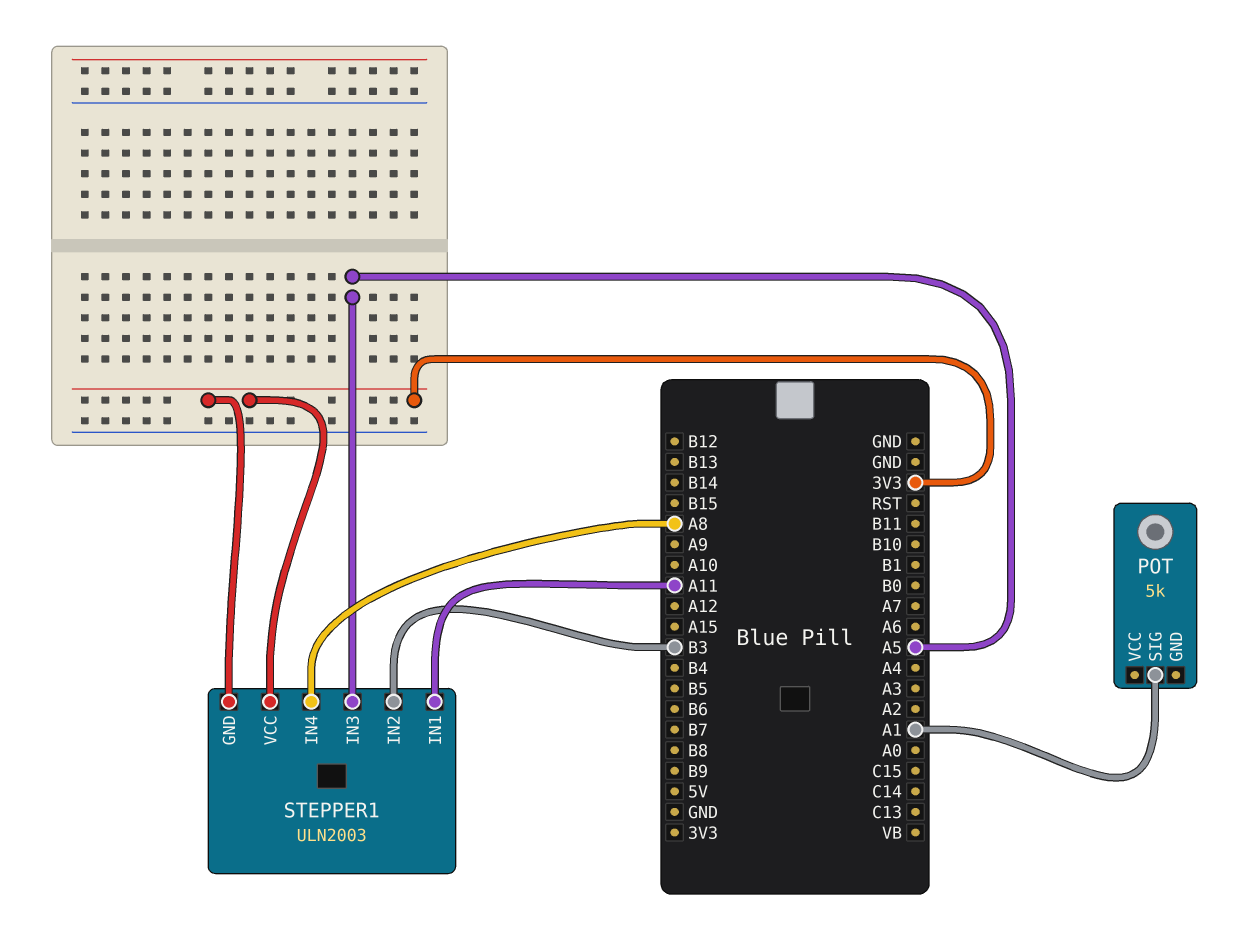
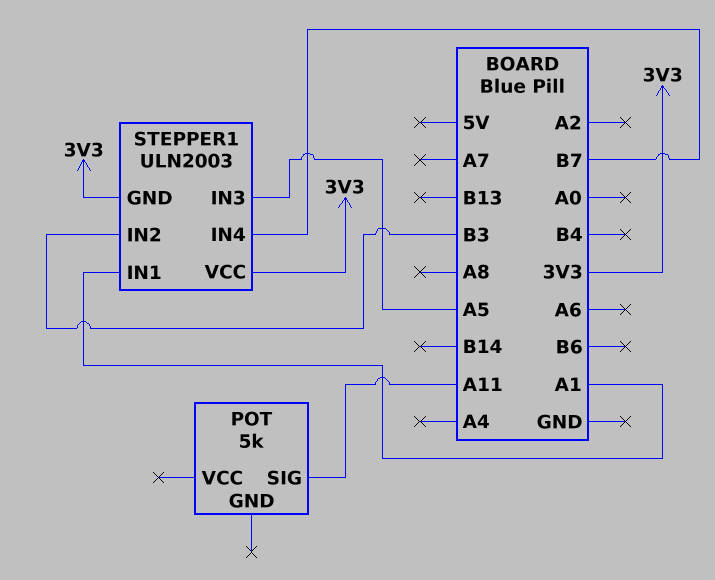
POT pin SIG: A1 -> A11
STEPPER1 pin IN1: A11 -> A1
STEPPER1 pin IN4: A8 -> B7

